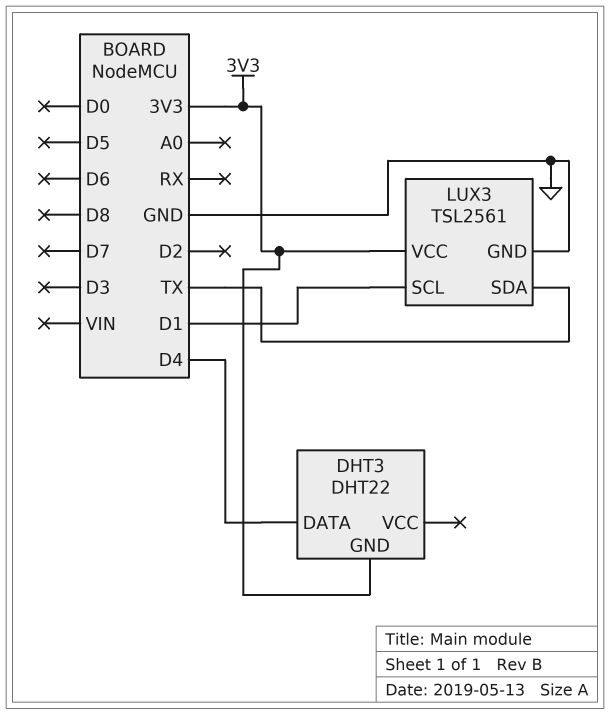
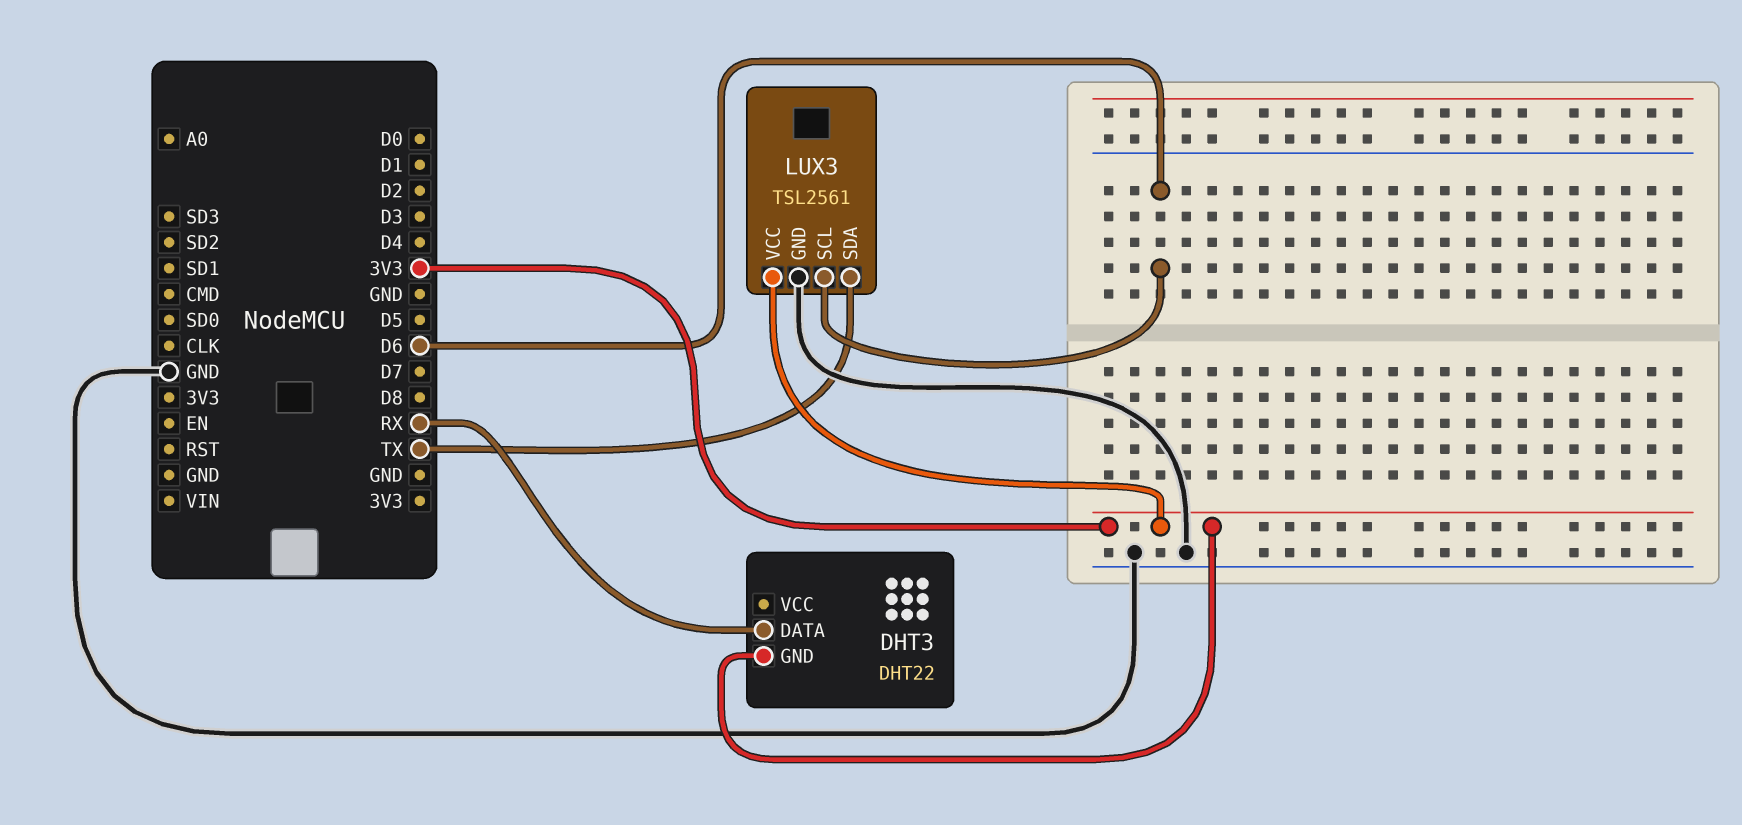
DHT3 pin DATA: D4 -> RX
LUX3 pin SCL: D1 -> D6

